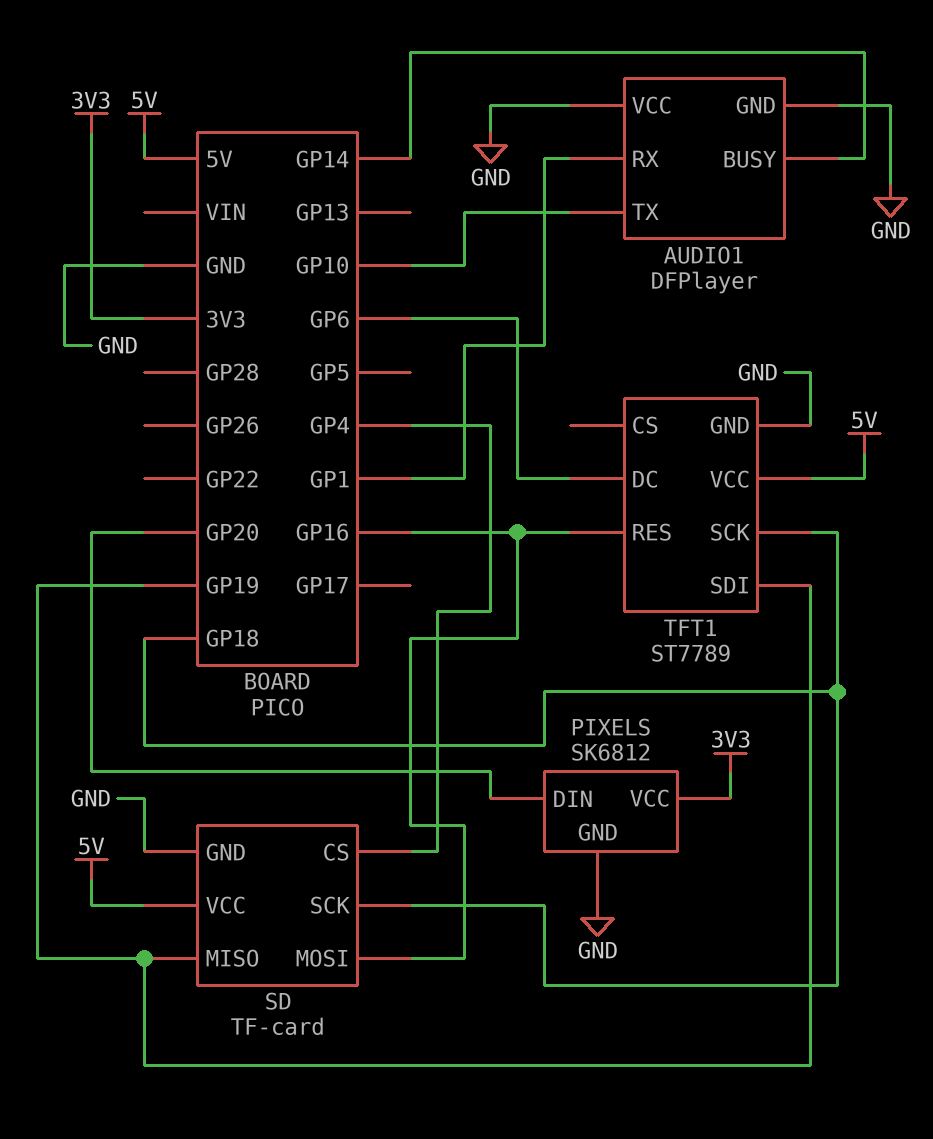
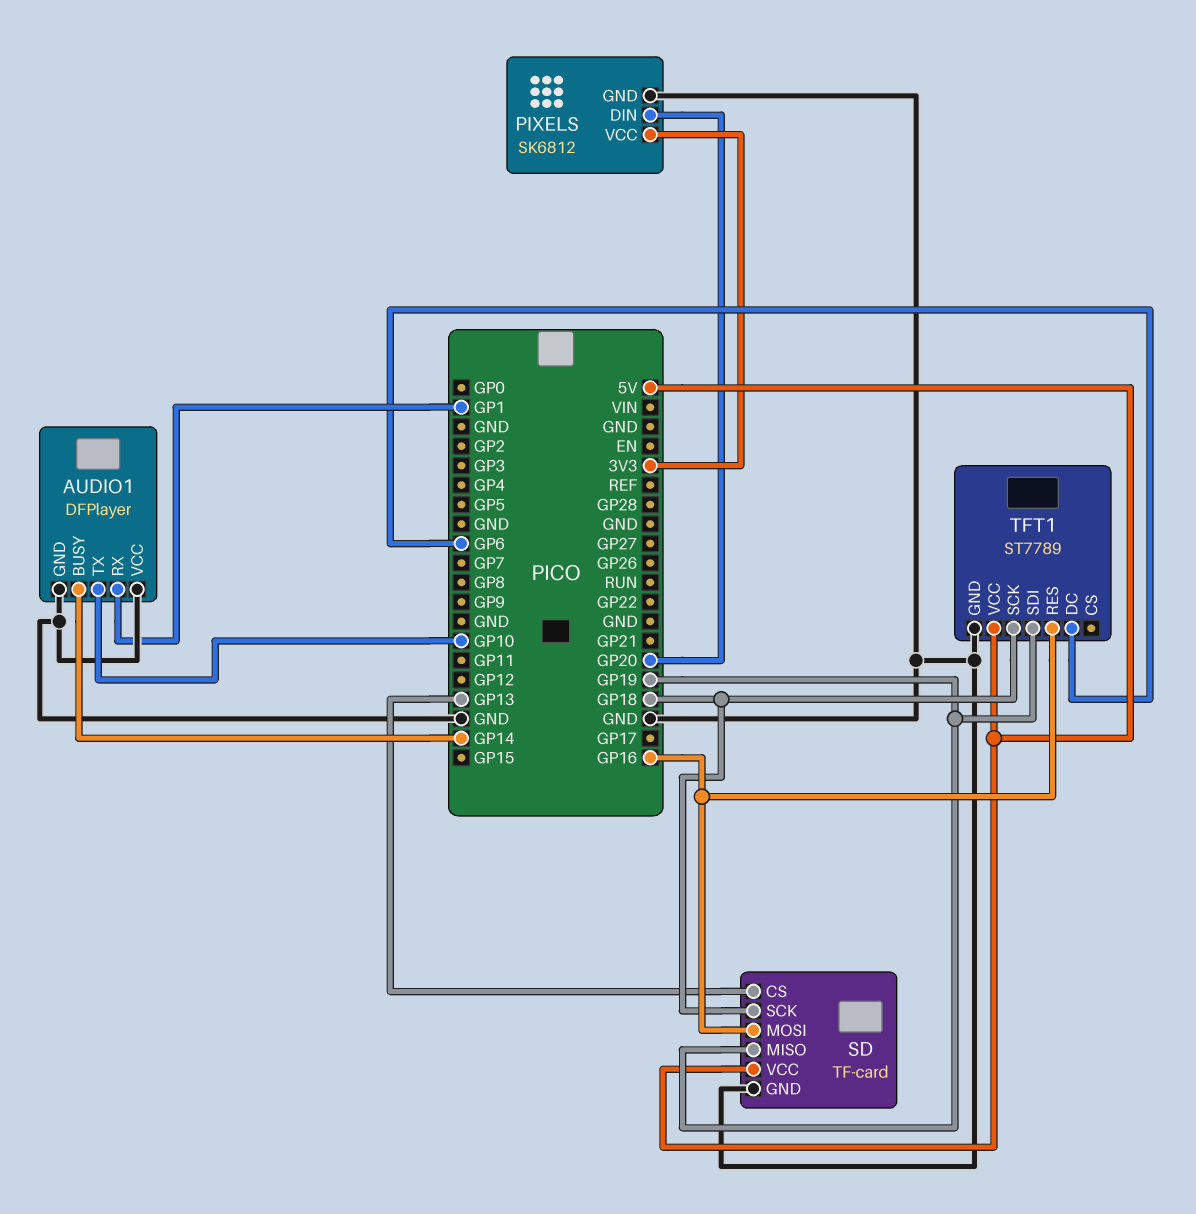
SD pin CS: GP4 -> GP13

